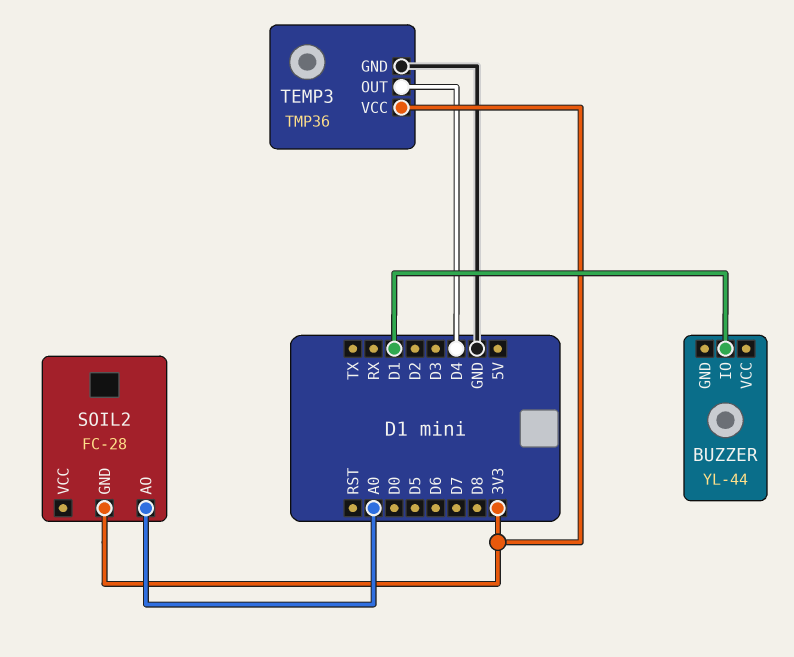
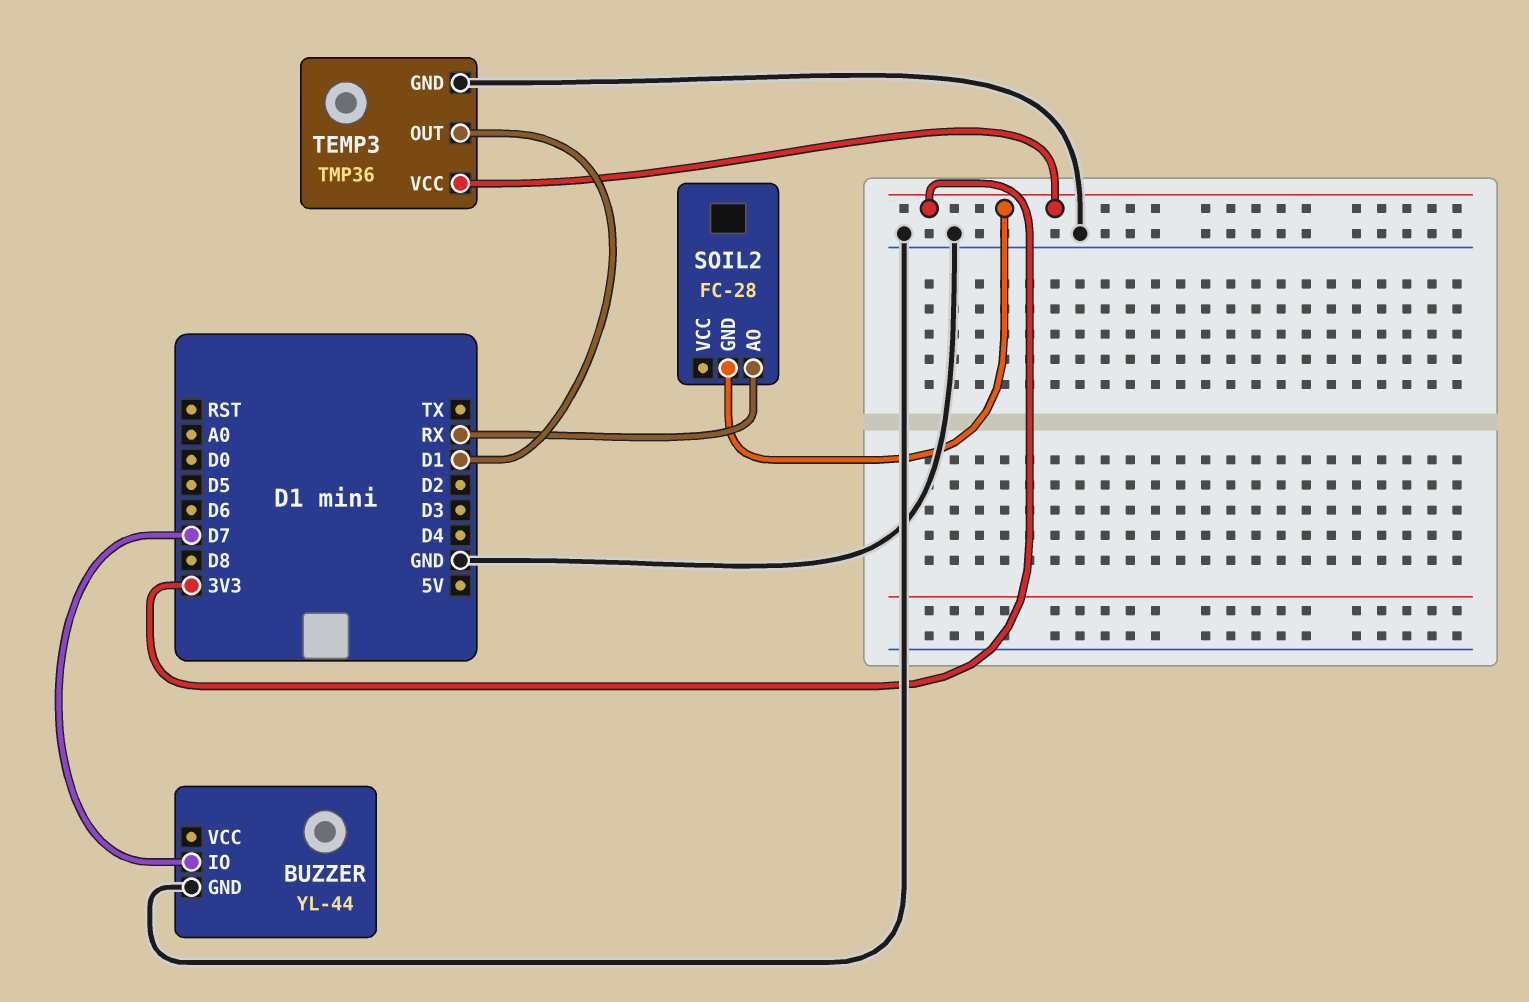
BUZZER pin GND: none -> GND
BUZZER pin IO: D1 -> D7
SOIL2 pin AO: A0 -> RX
TEMP3 pin OUT: D4 -> D1

